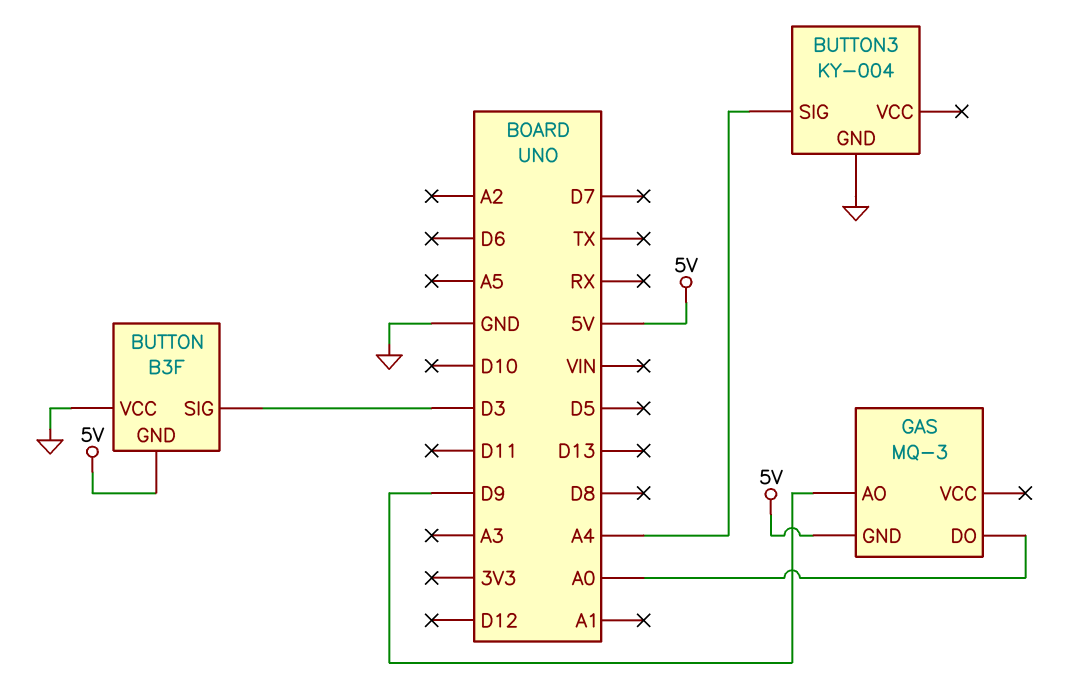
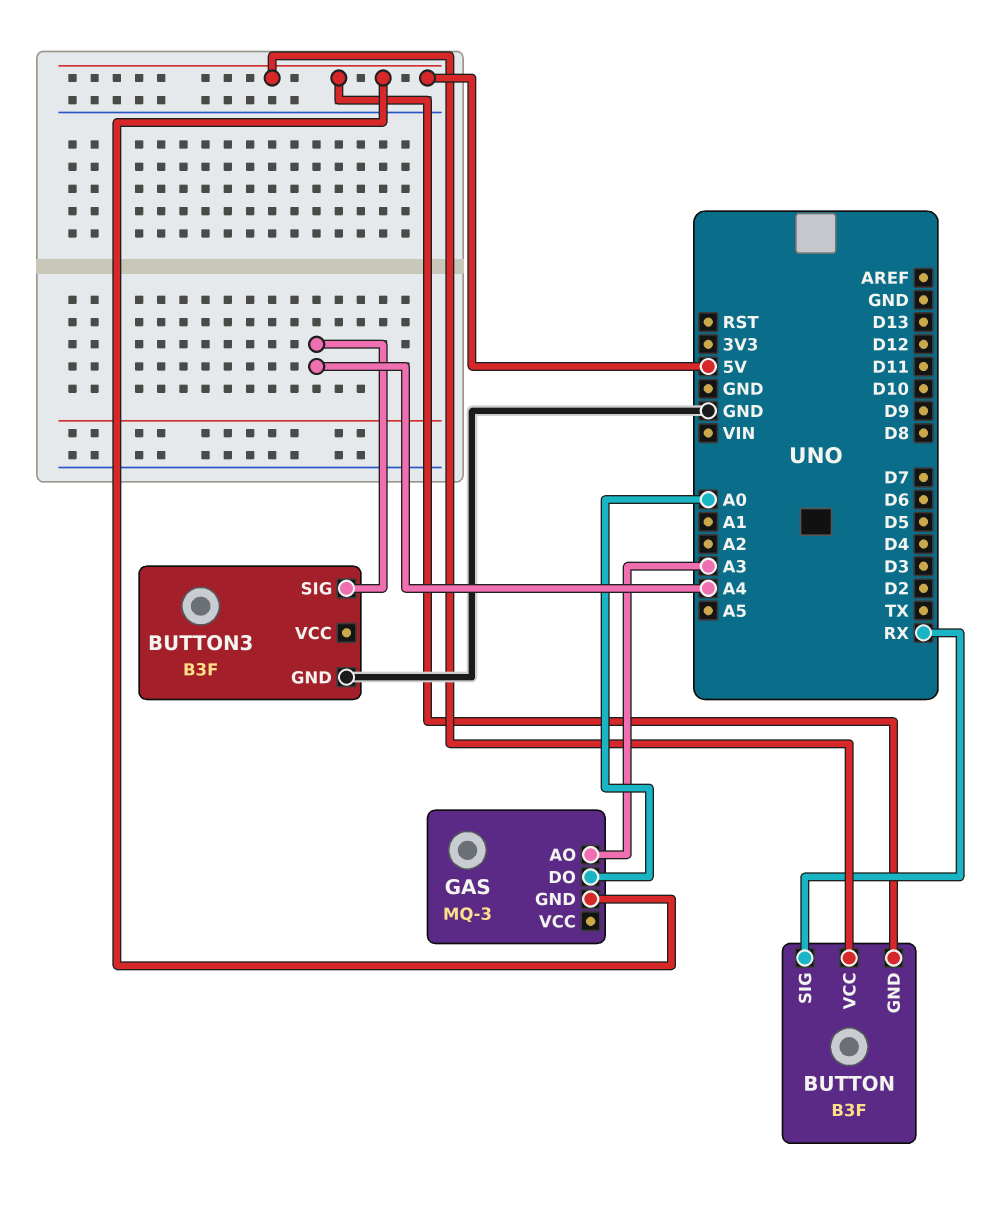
BUTTON pin SIG: D3 -> RX
BUTTON pin VCC: GND -> 5V
BUTTON3: KY-004 -> B3F
GAS pin AO: D9 -> A3

